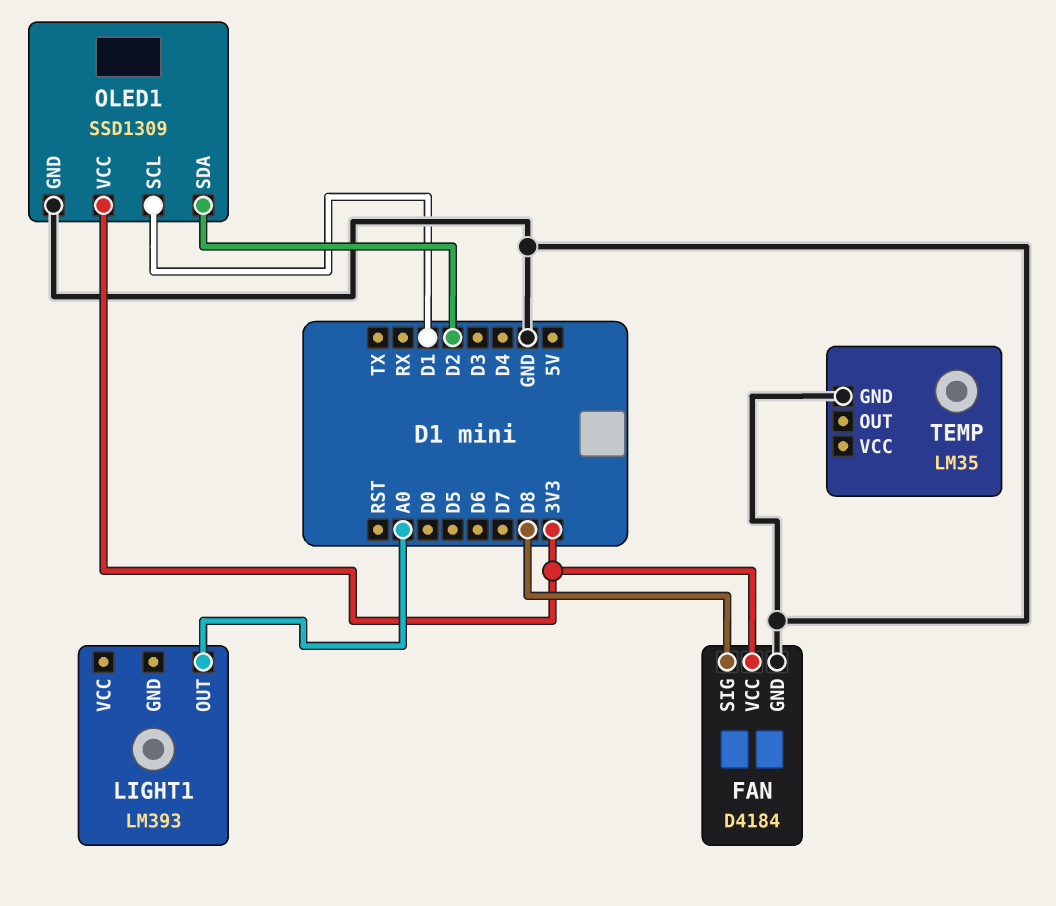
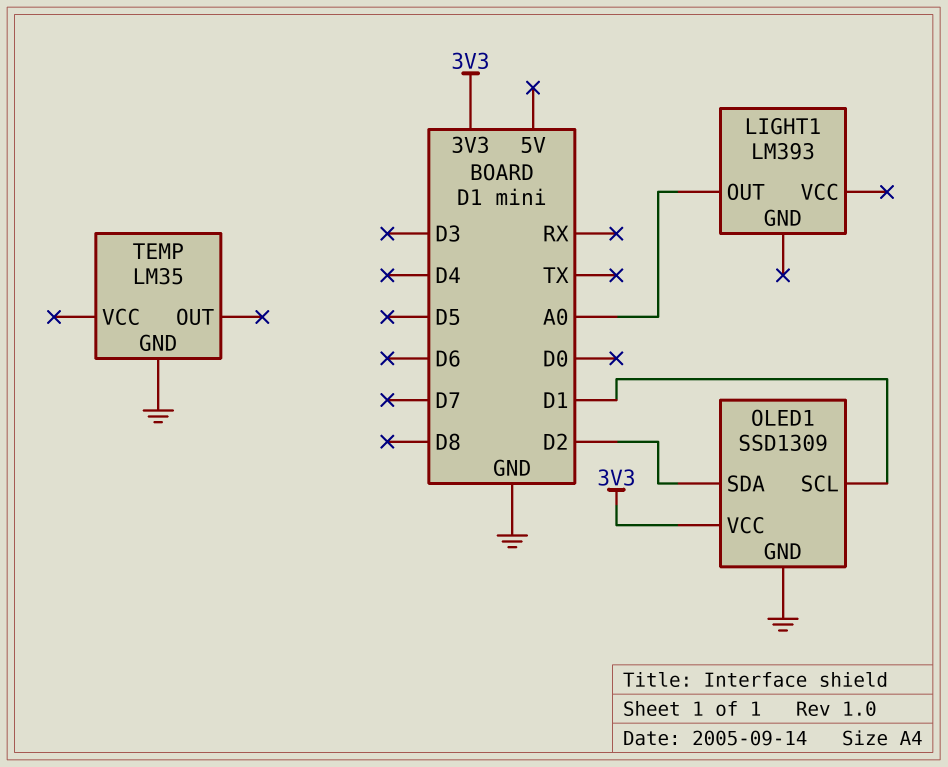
FAN: D4184 -> none
FAN pin GND: GND -> none
FAN pin SIG: D8 -> none
FAN pin VCC: 3V3 -> none

